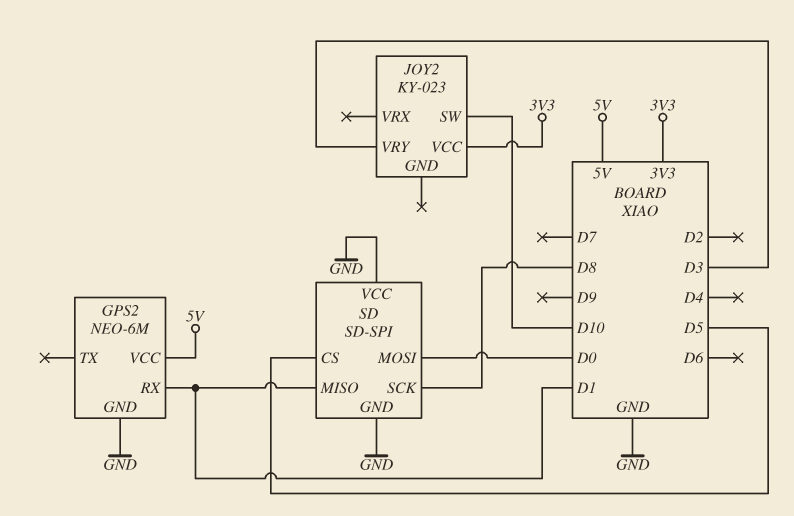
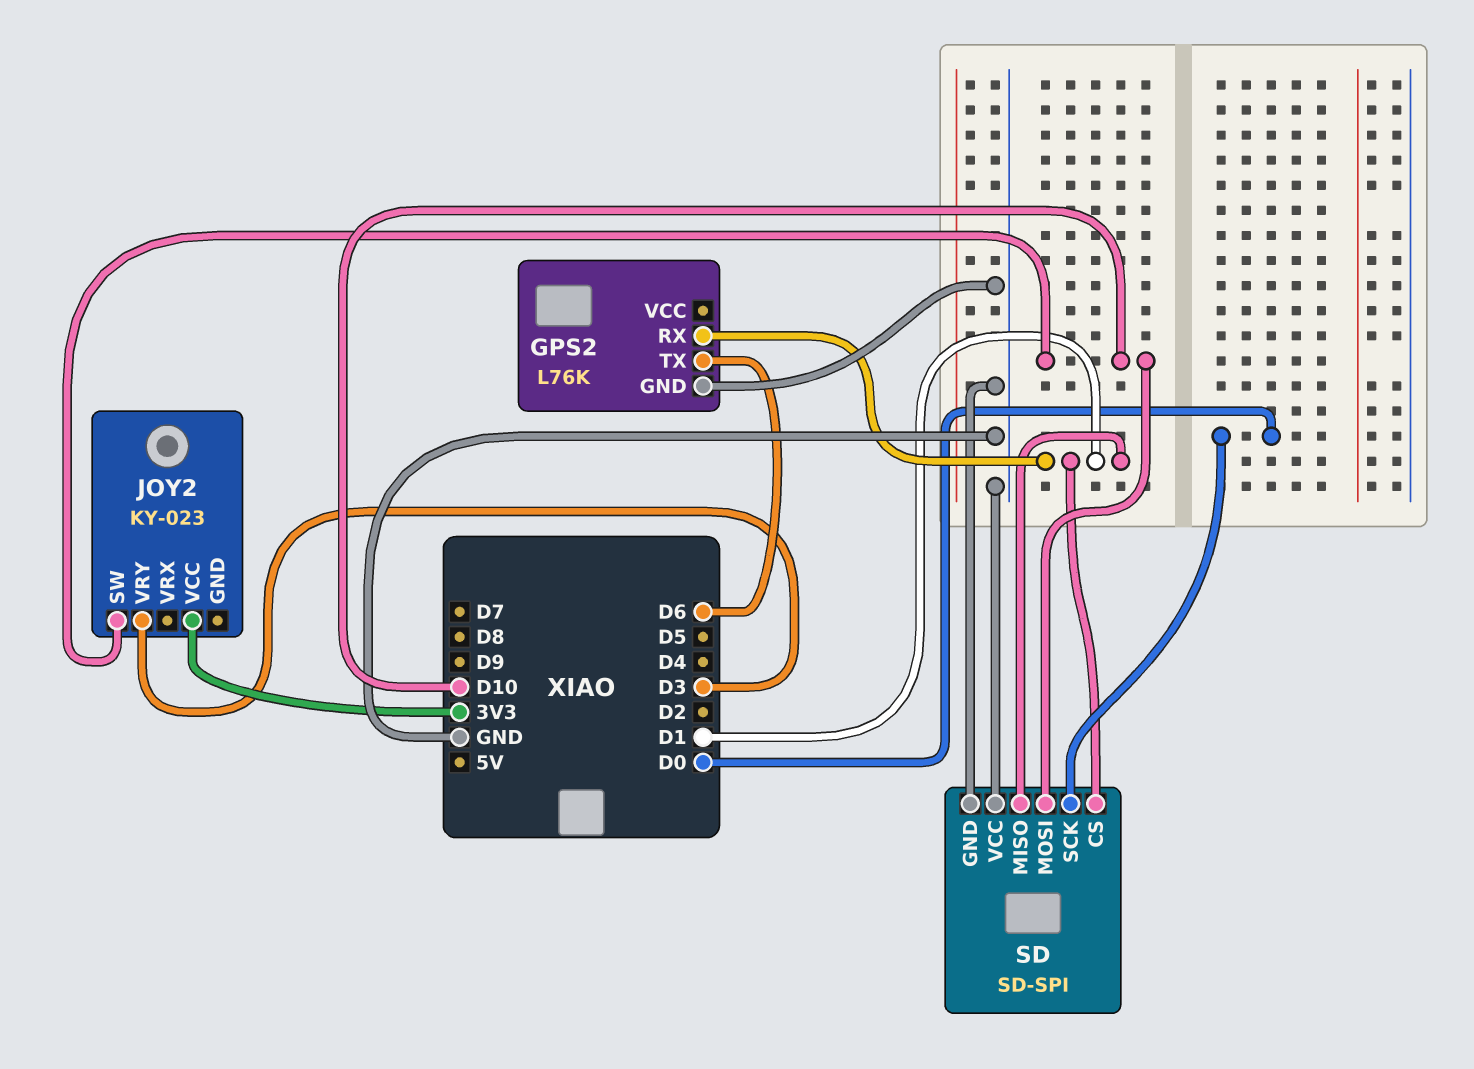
GPS2: NEO-6M -> L76K
GPS2 pin TX: none -> D6
GPS2 pin VCC: 5V -> none
SD pin CS: D5 -> D1
SD pin MOSI: D0 -> D10
SD pin SCK: D8 -> D0

